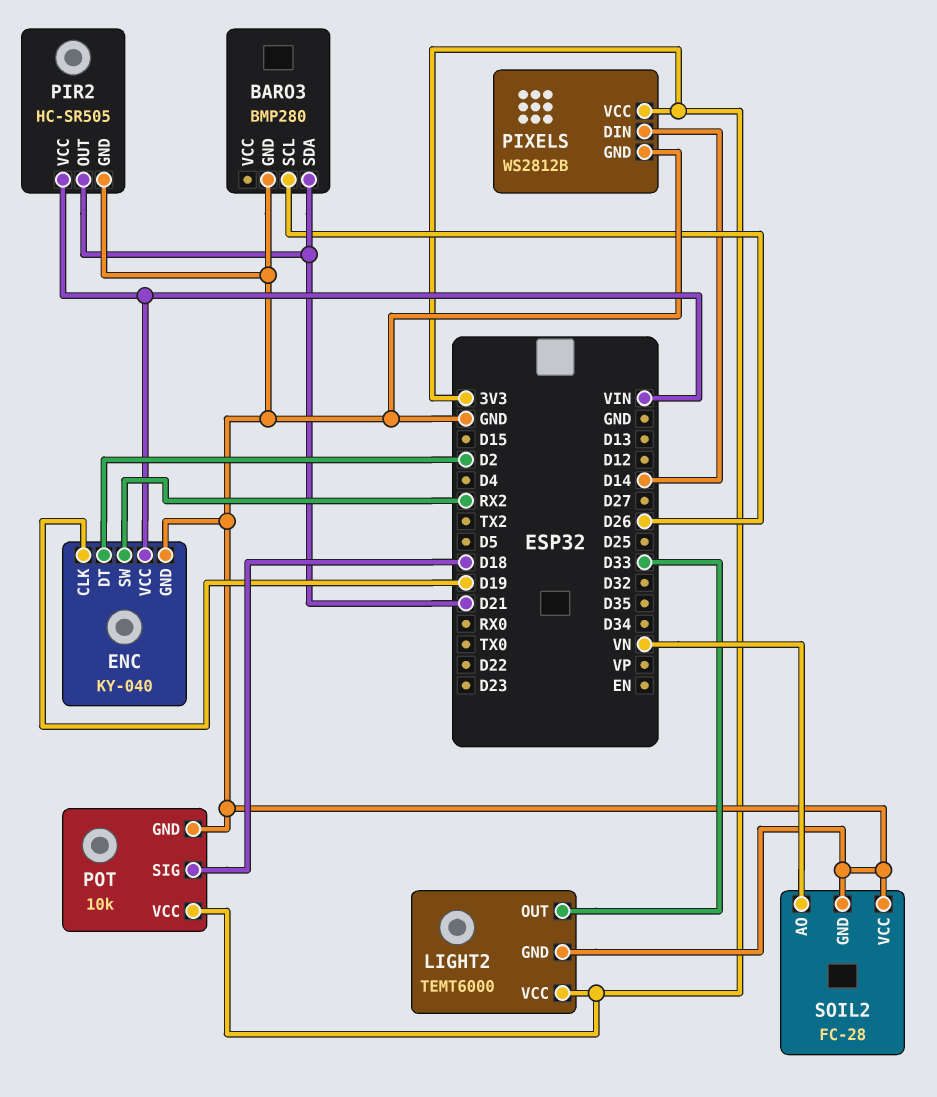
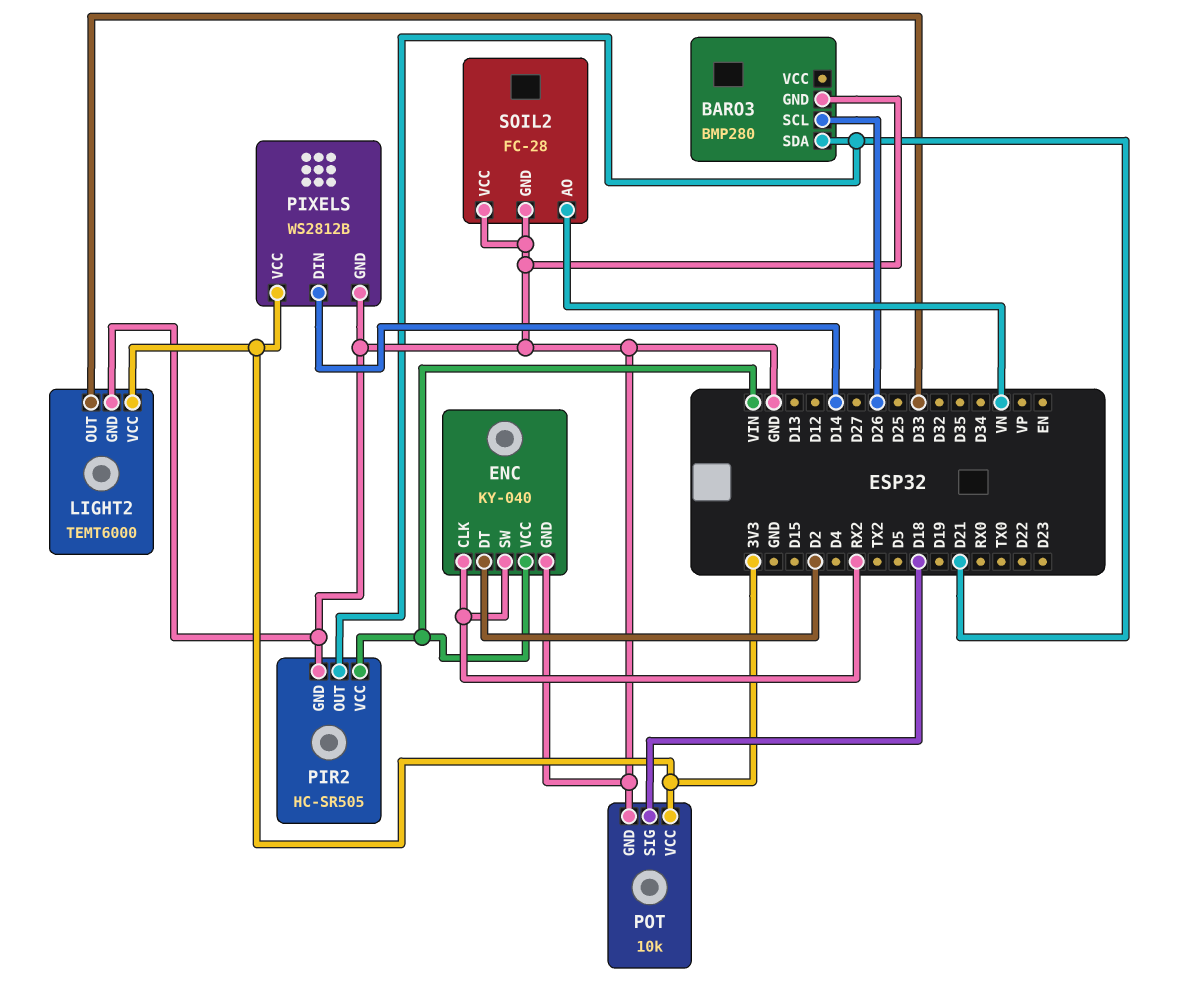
ENC pin CLK: D19 -> RX2

